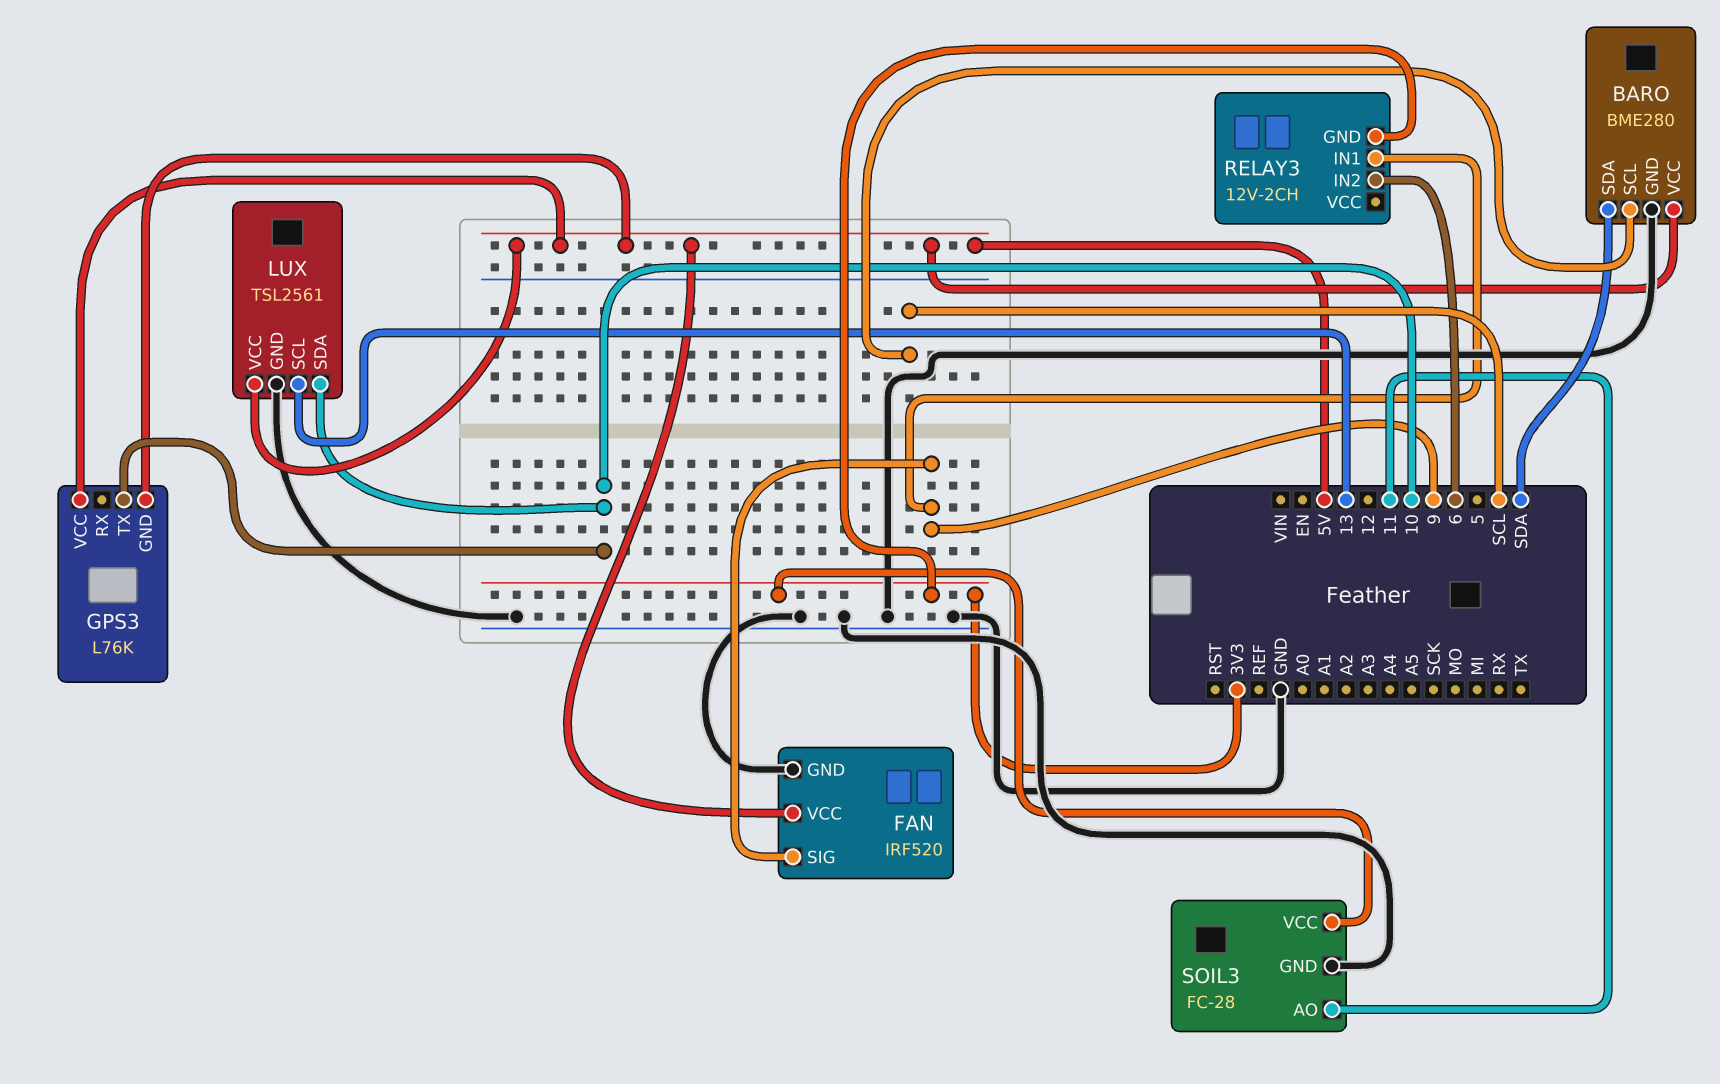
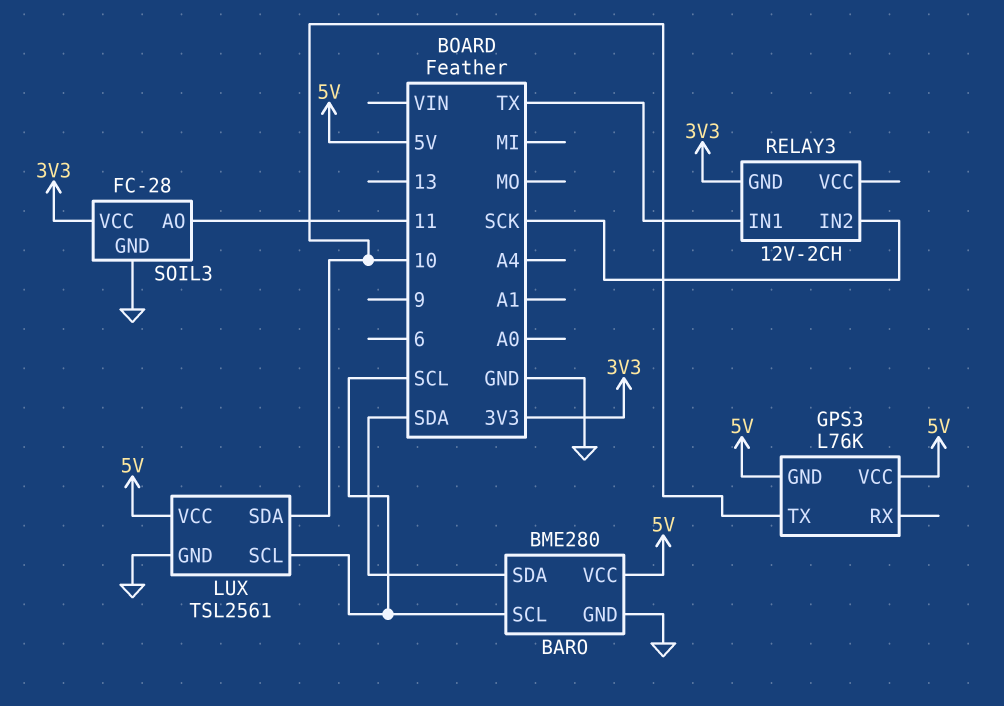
FAN: IRF520 -> none
FAN pin GND: GND -> none
FAN pin SIG: 9 -> none
FAN pin VCC: 5V -> none
LUX pin SCL: 13 -> SCL
RELAY3 pin IN1: 9 -> TX
RELAY3 pin IN2: 6 -> SCK

